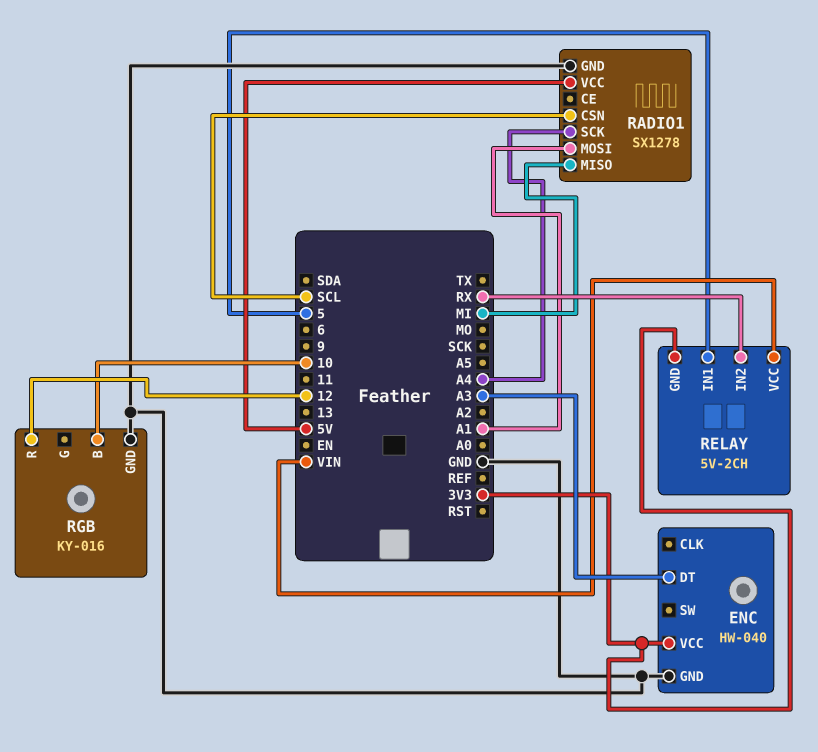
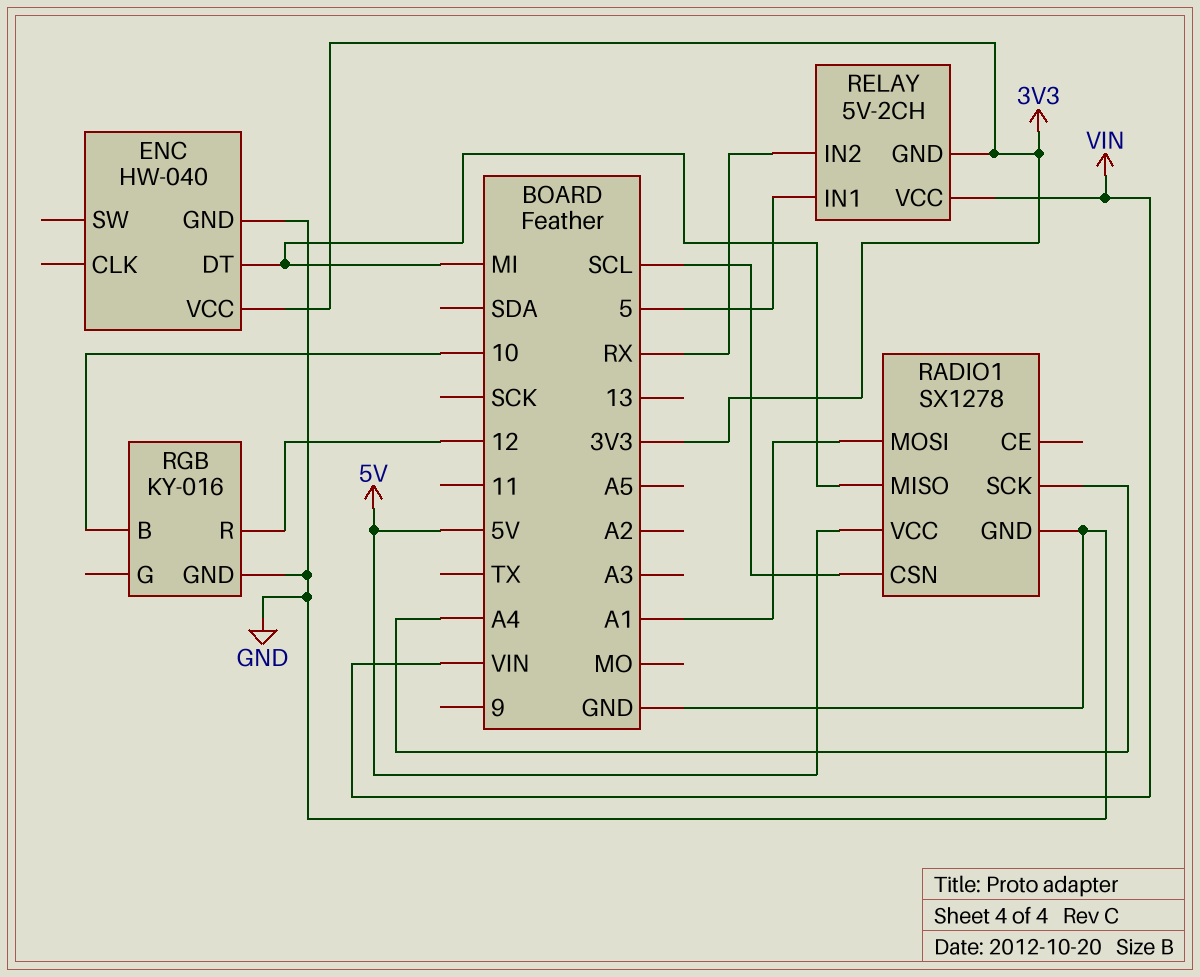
ENC pin DT: A3 -> MI

